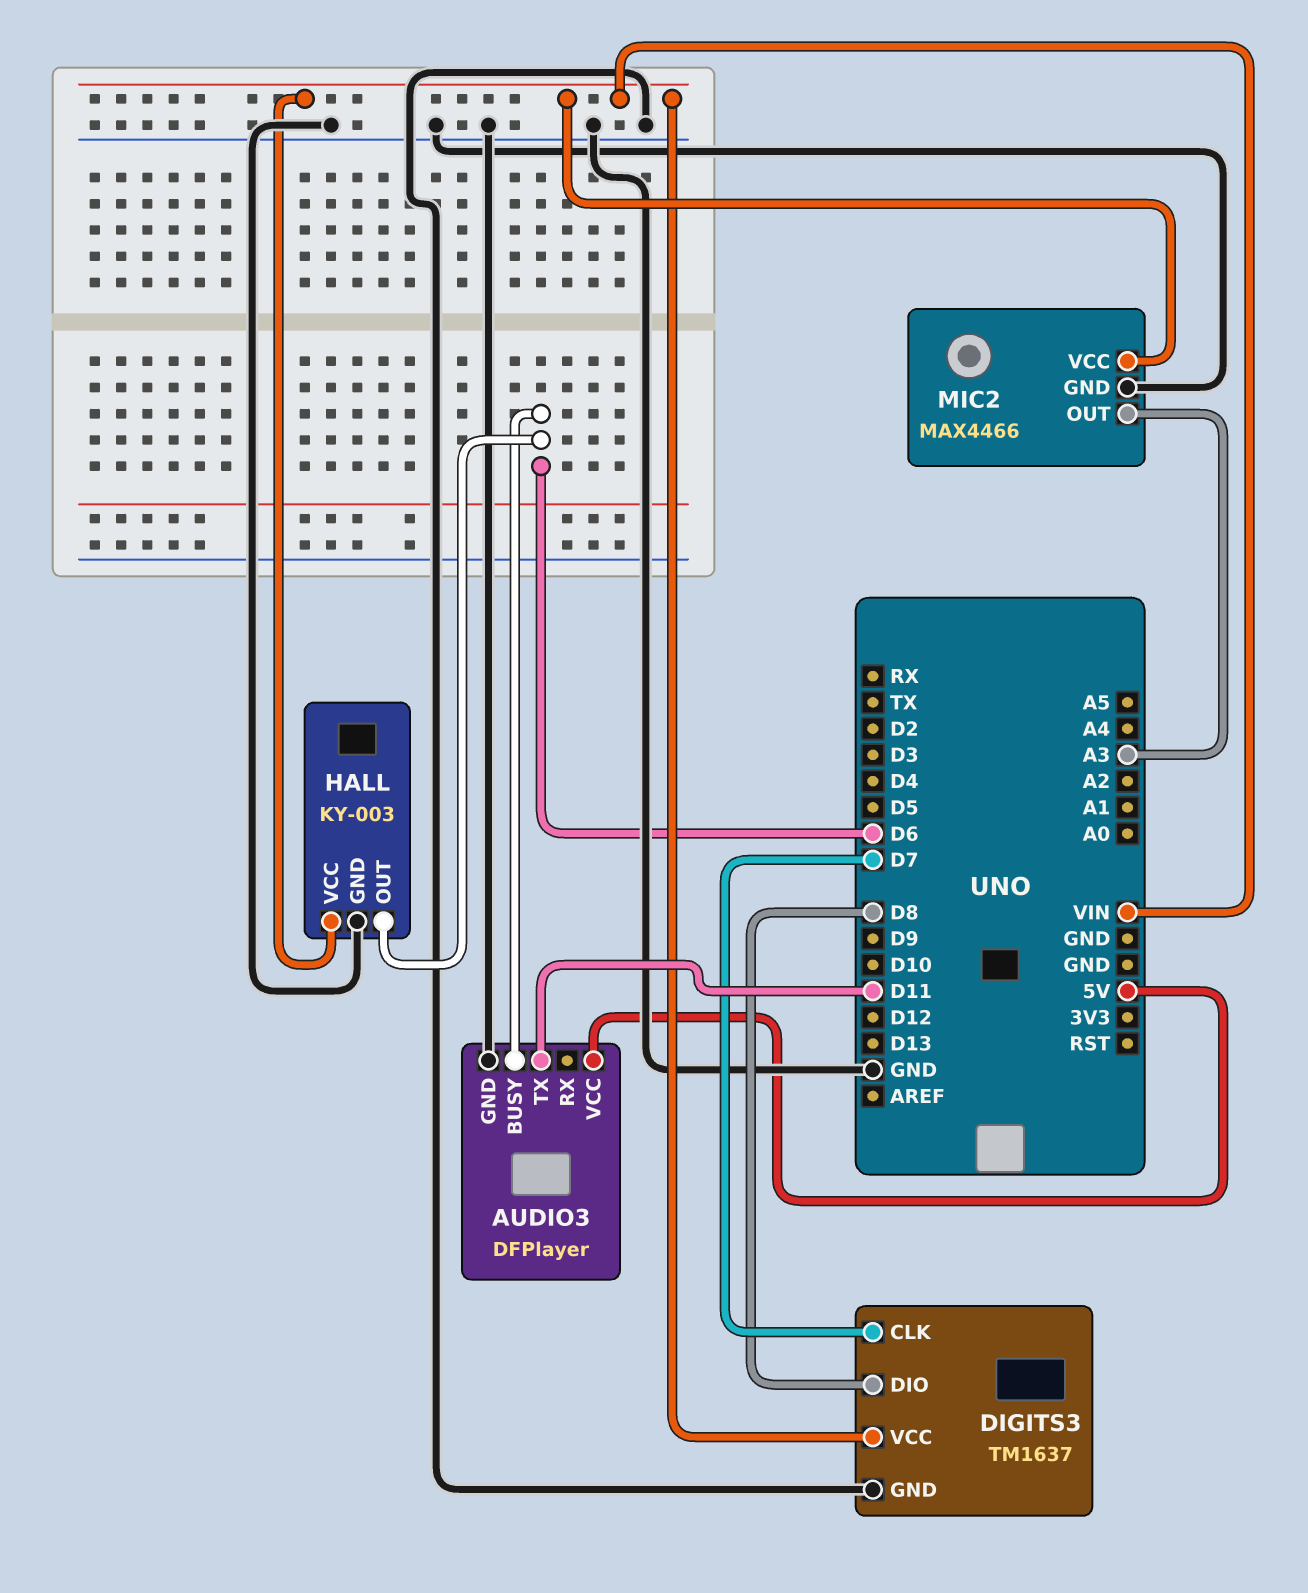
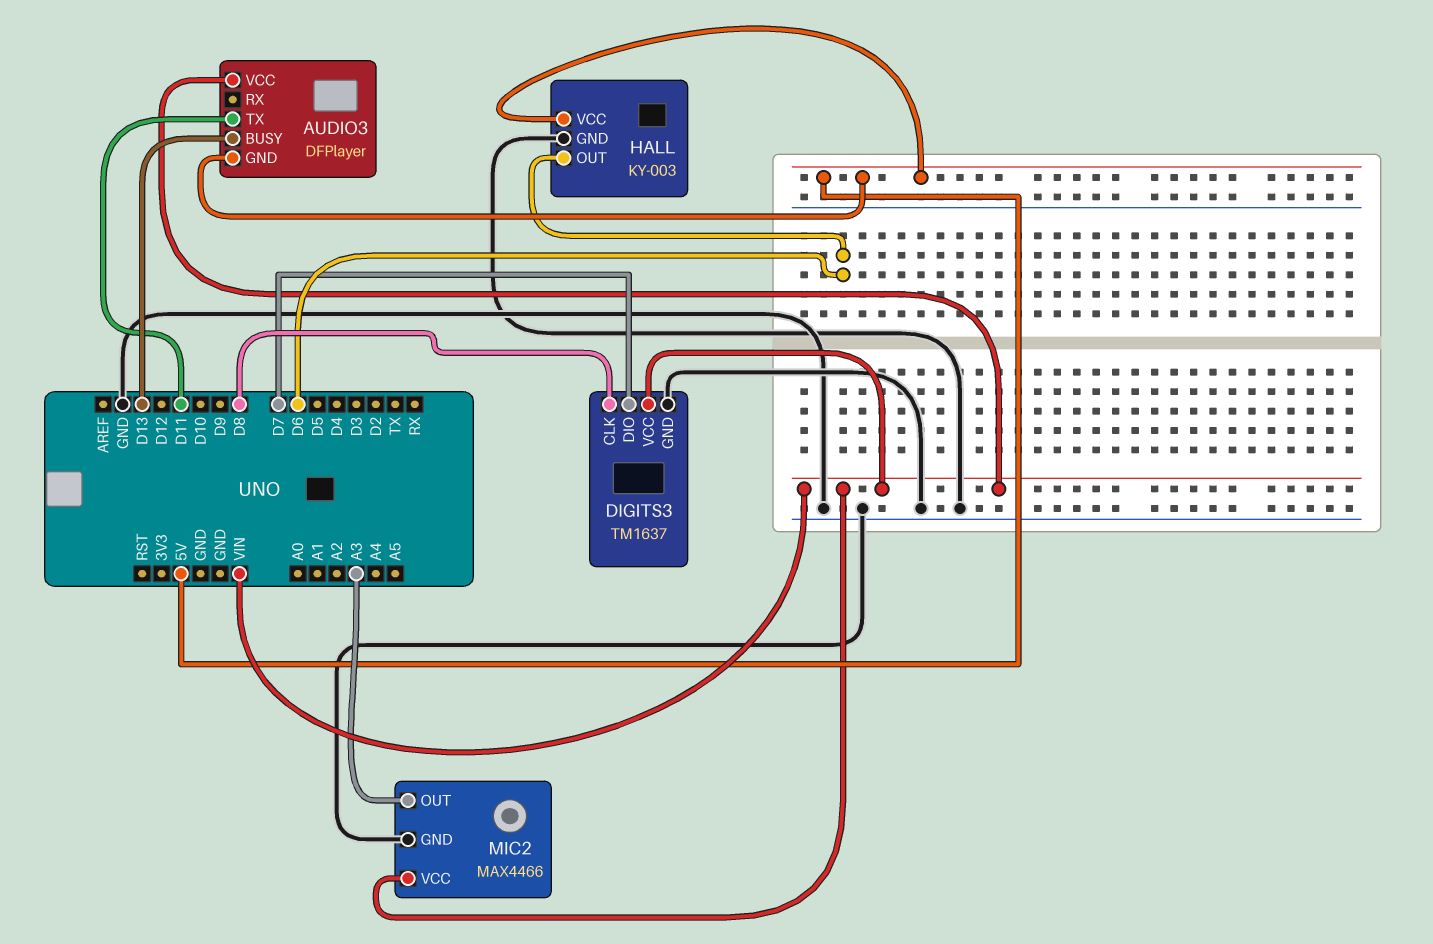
AUDIO3 pin BUSY: D6 -> D13
AUDIO3 pin GND: GND -> 5V
AUDIO3 pin VCC: 5V -> VIN
DIGITS3 pin CLK: D7 -> D8
DIGITS3 pin DIO: D8 -> D7
HALL pin VCC: VIN -> 5V

